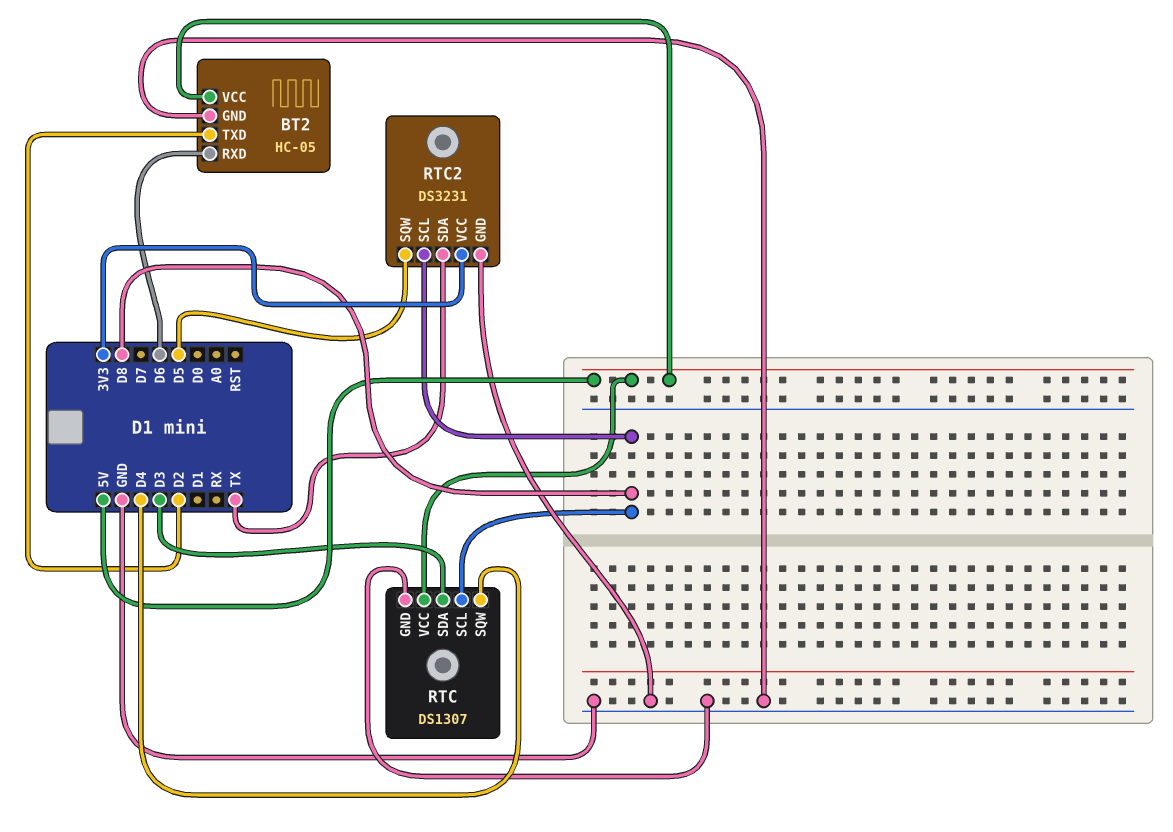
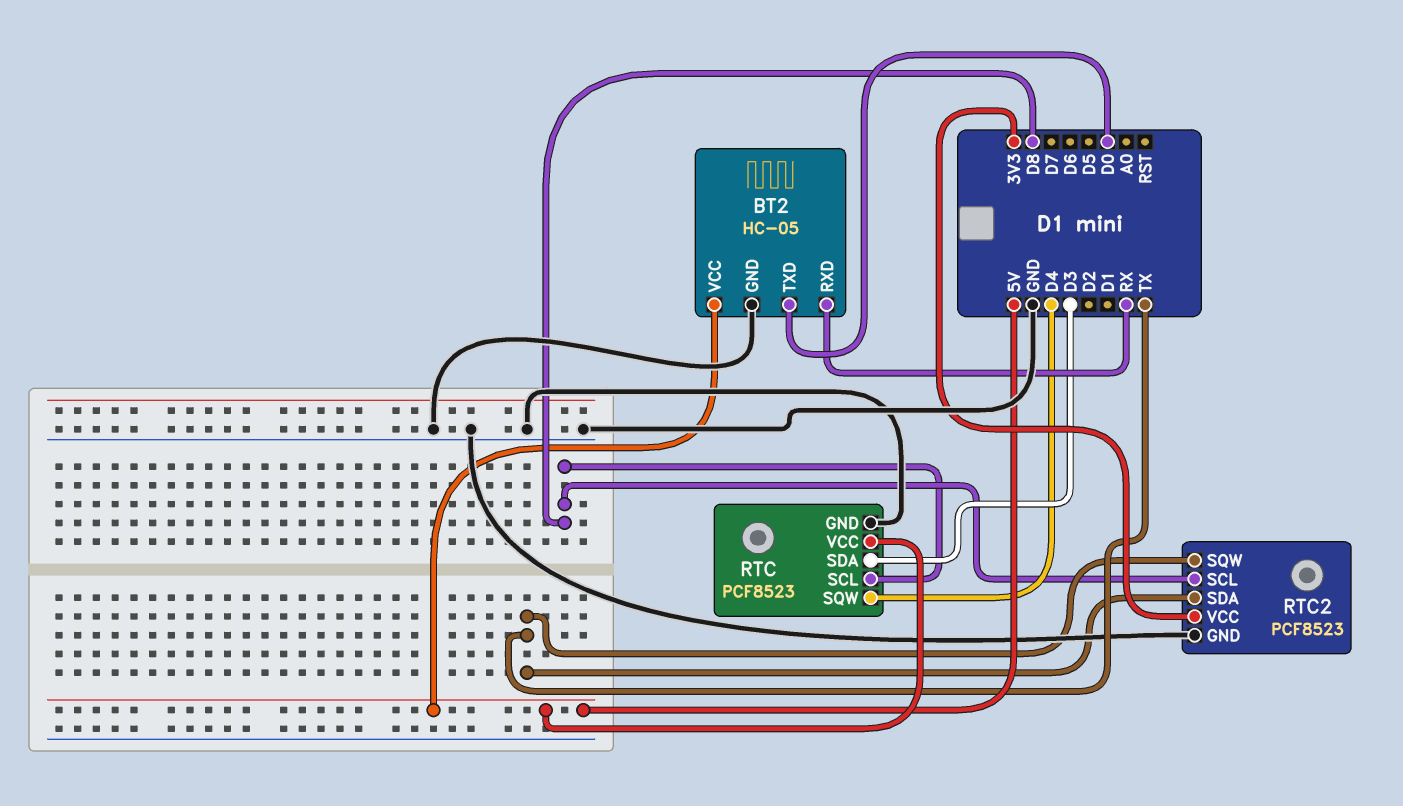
BT2 pin RXD: D6 -> RX
BT2 pin TXD: D2 -> D0
RTC: DS1307 -> PCF8523
RTC2: DS3231 -> PCF8523
RTC2 pin SQW: D5 -> TX

